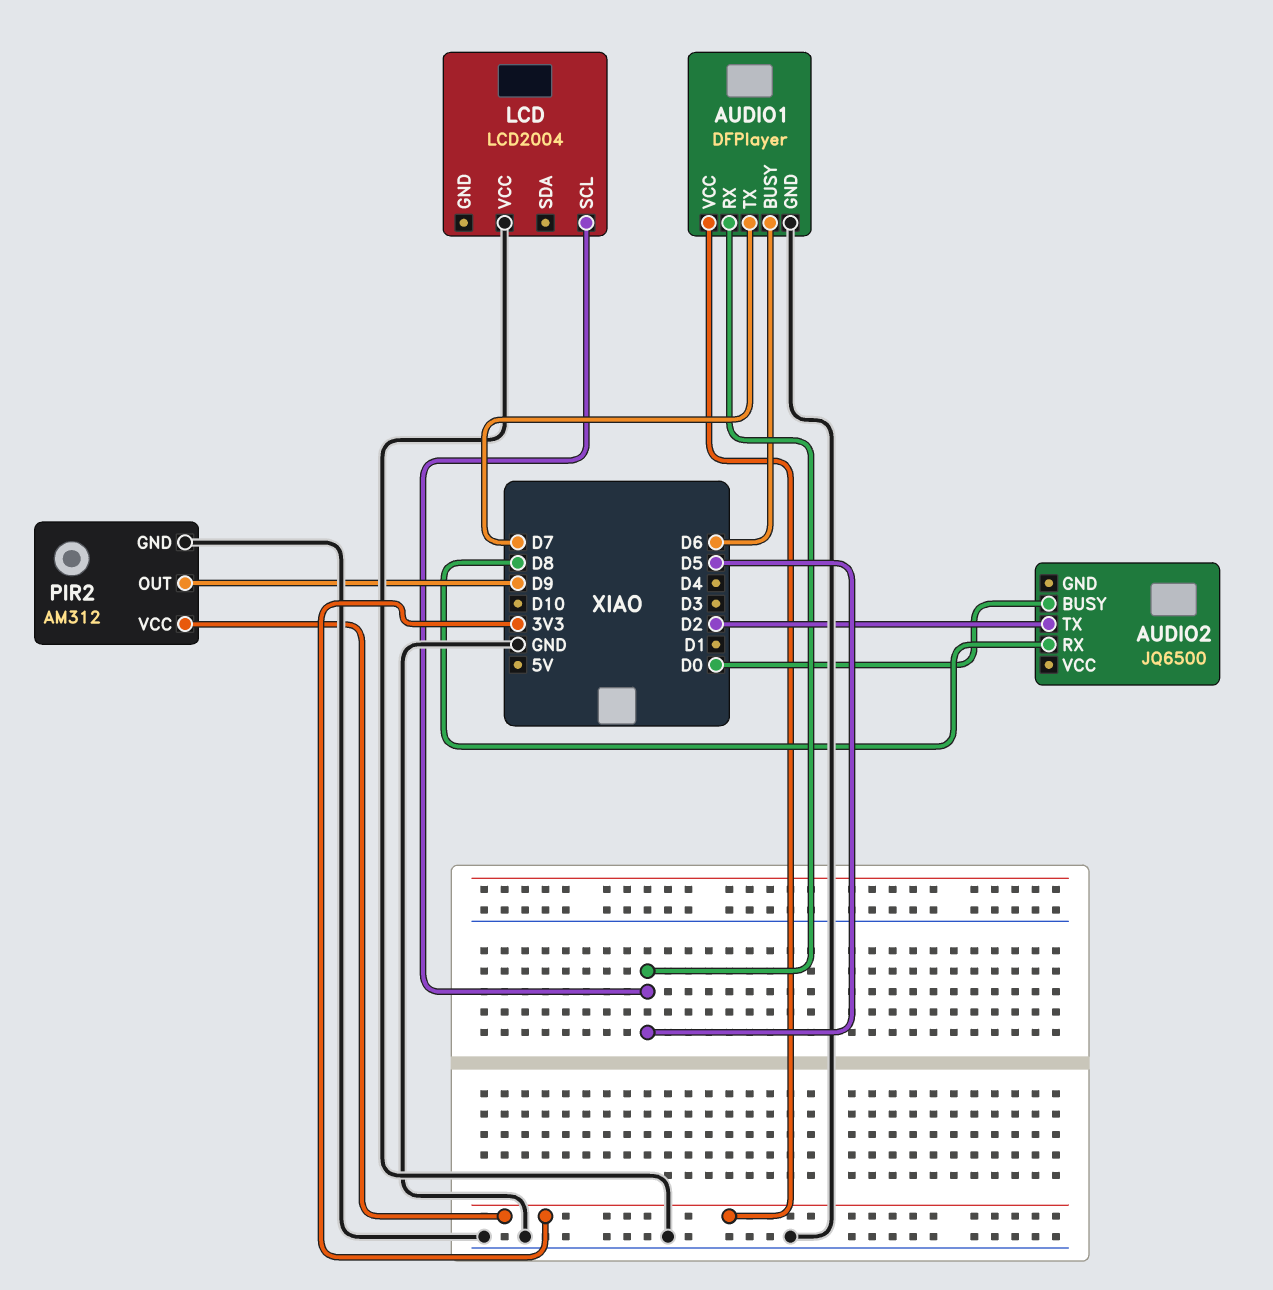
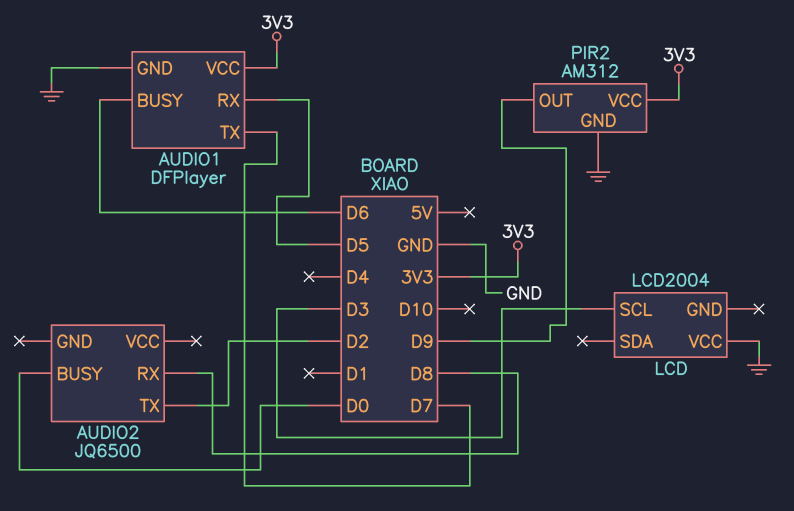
LCD pin SCL: D5 -> D3

